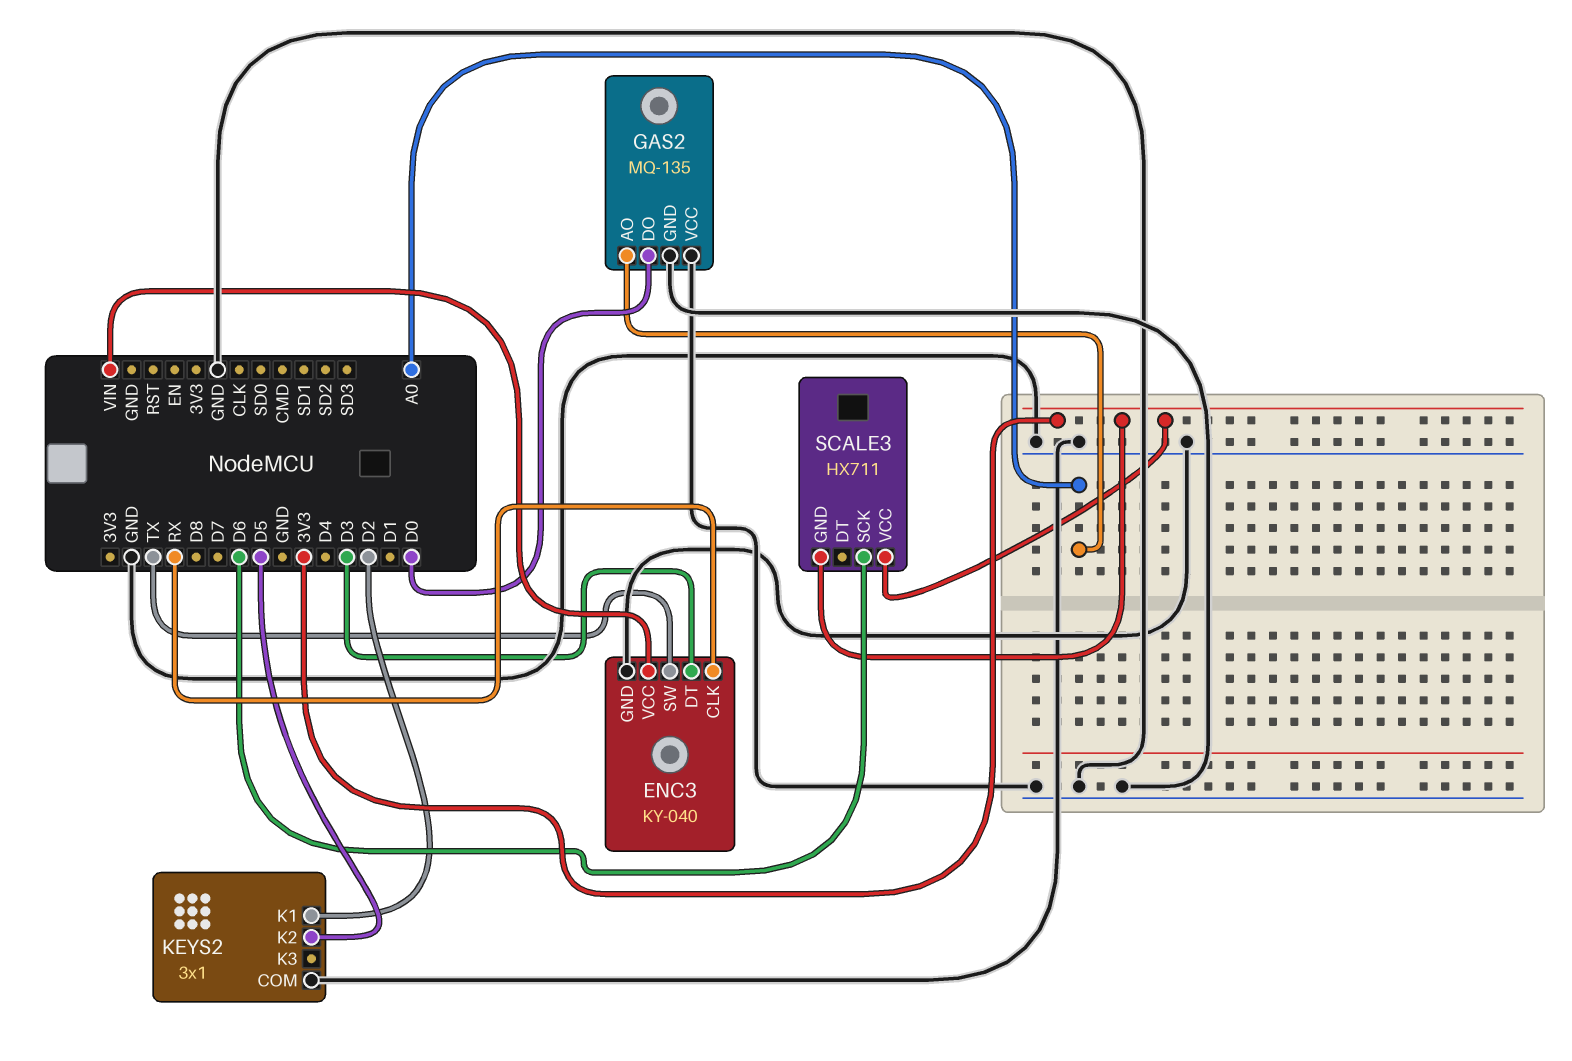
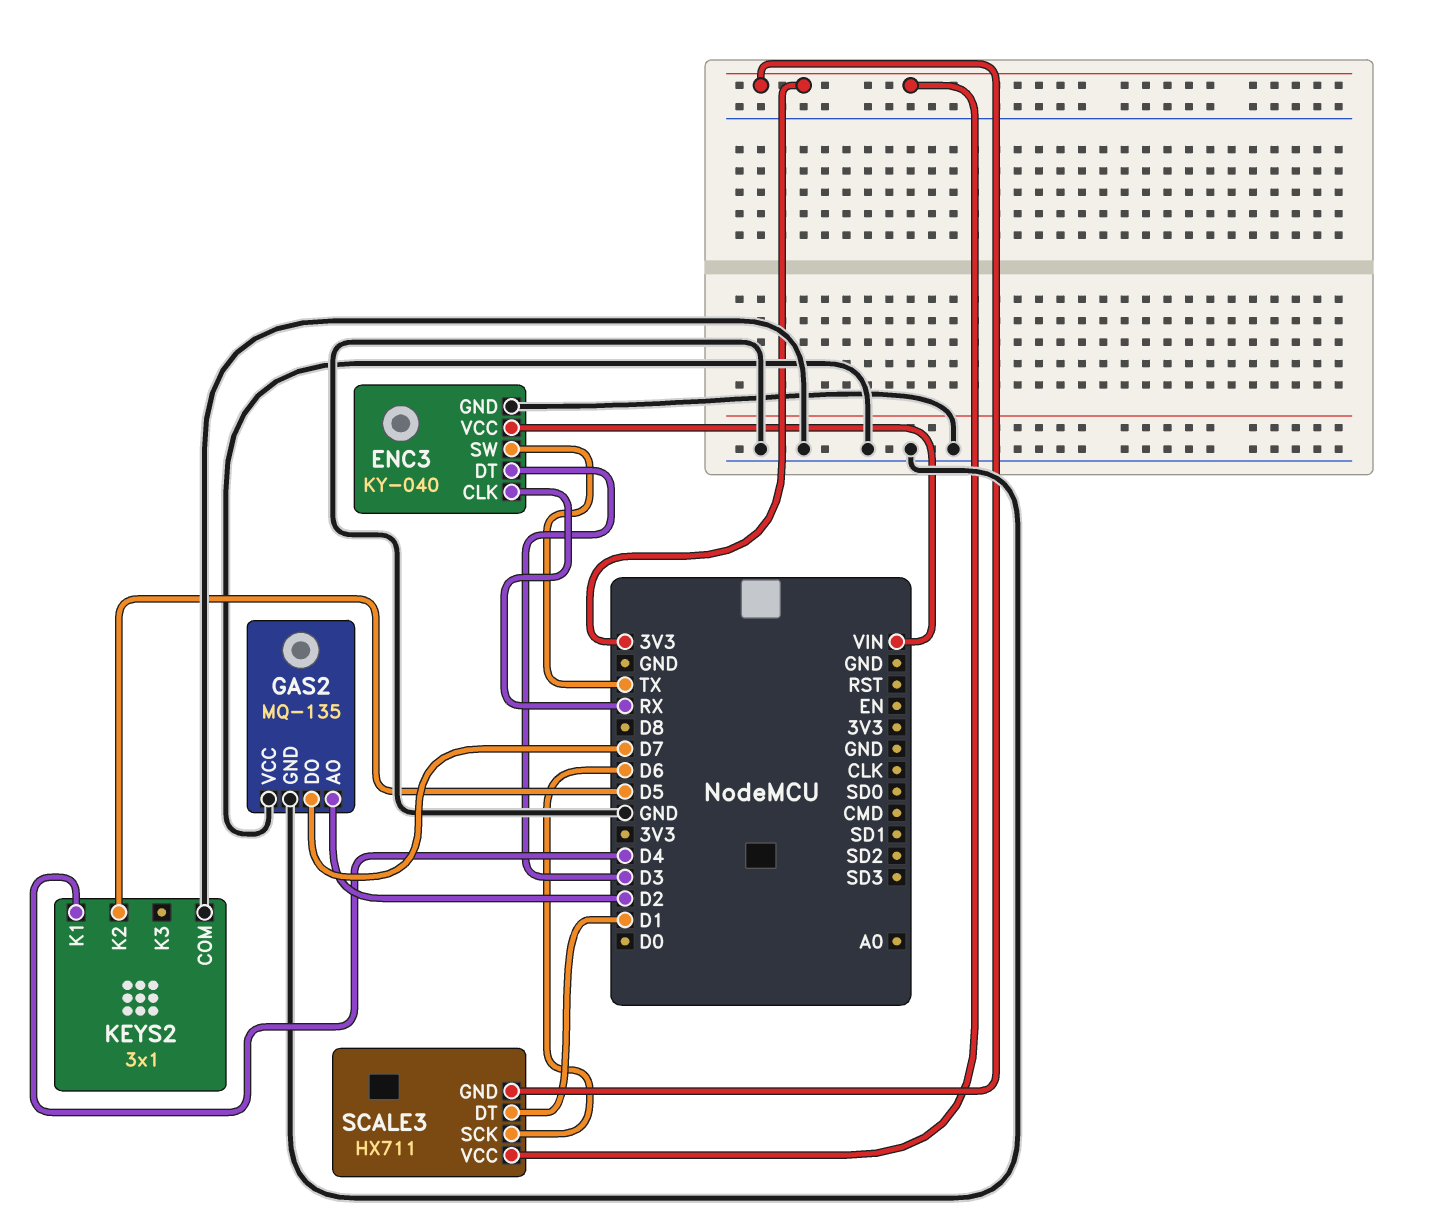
GAS2 pin AO: A0 -> D2
GAS2 pin DO: D0 -> D7
KEYS2 pin K1: D2 -> D4
SCALE3 pin DT: none -> D1

